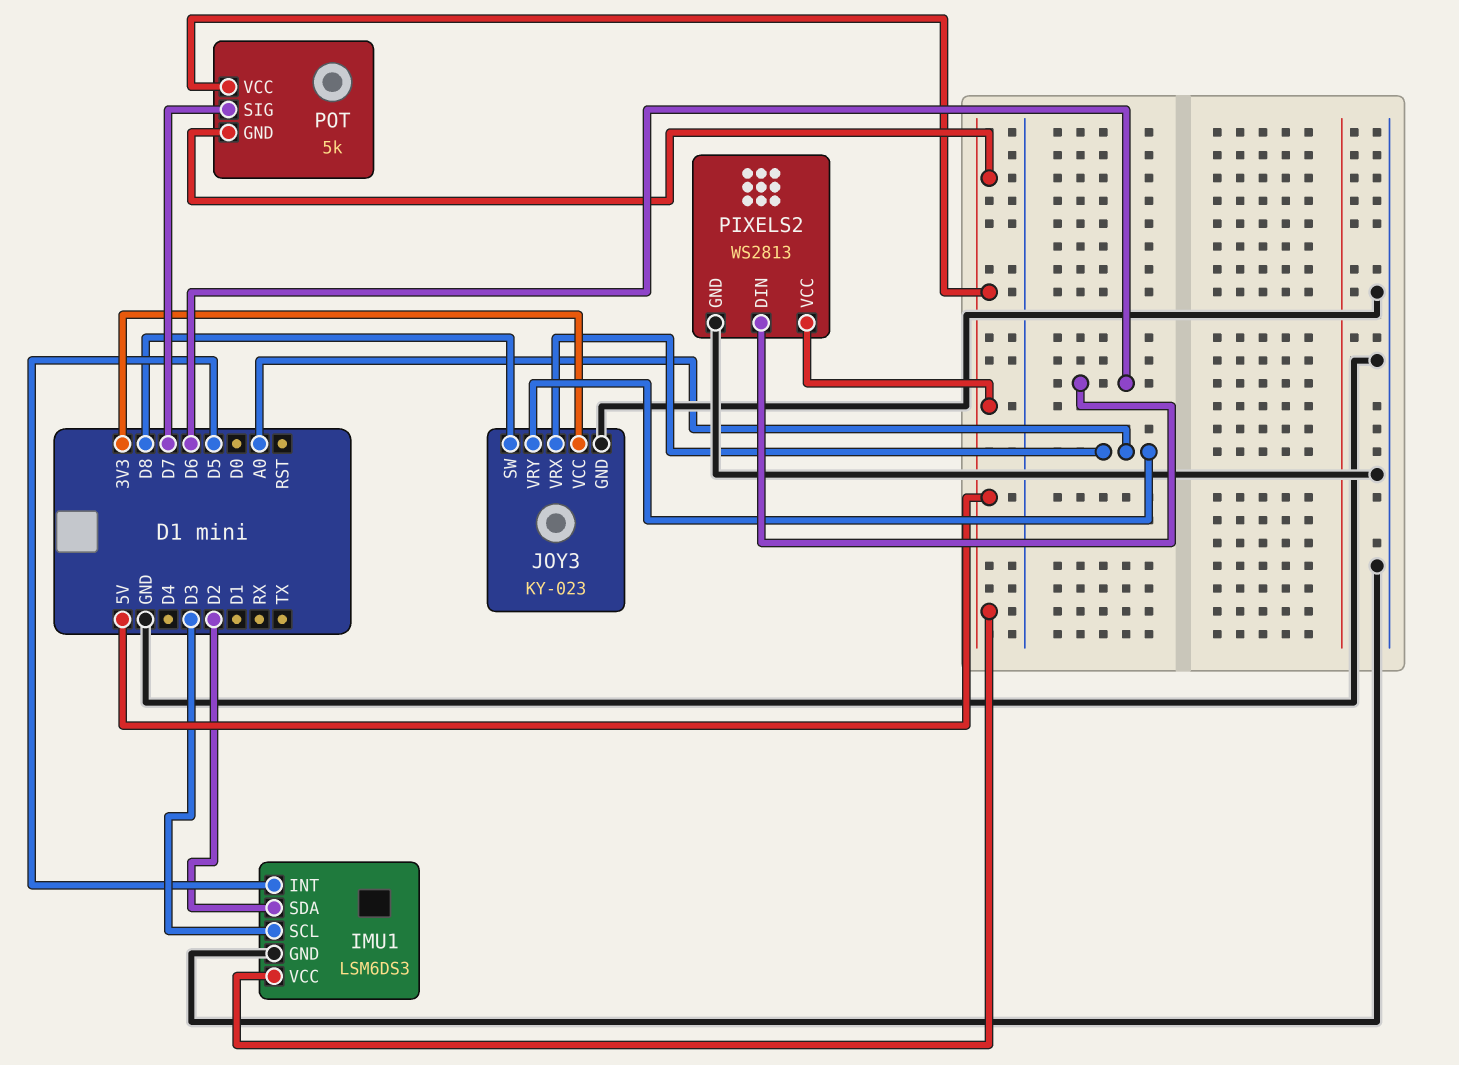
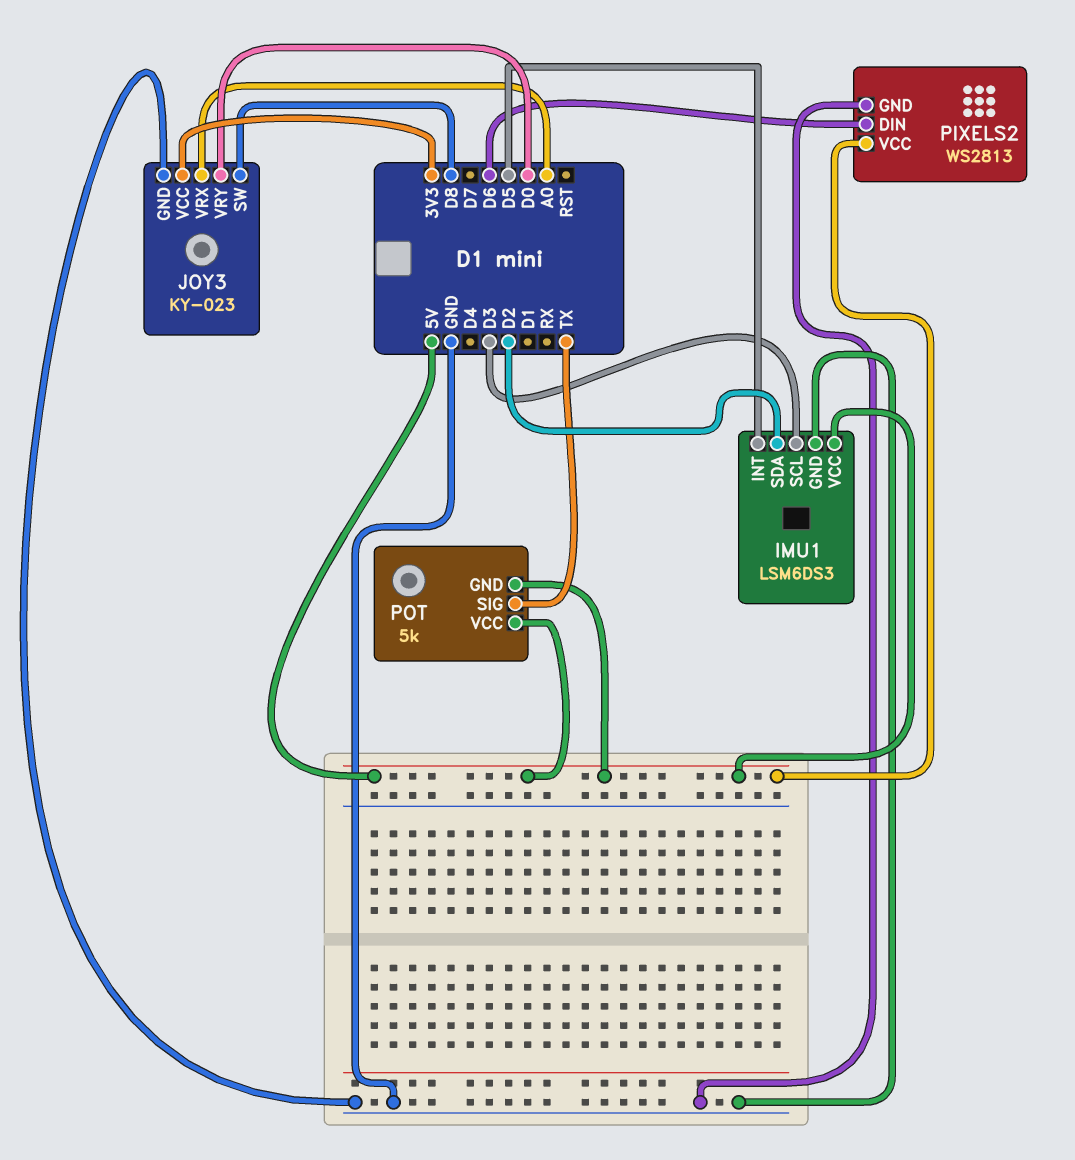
JOY3 pin VRY: A0 -> D0
POT pin SIG: D7 -> TX

